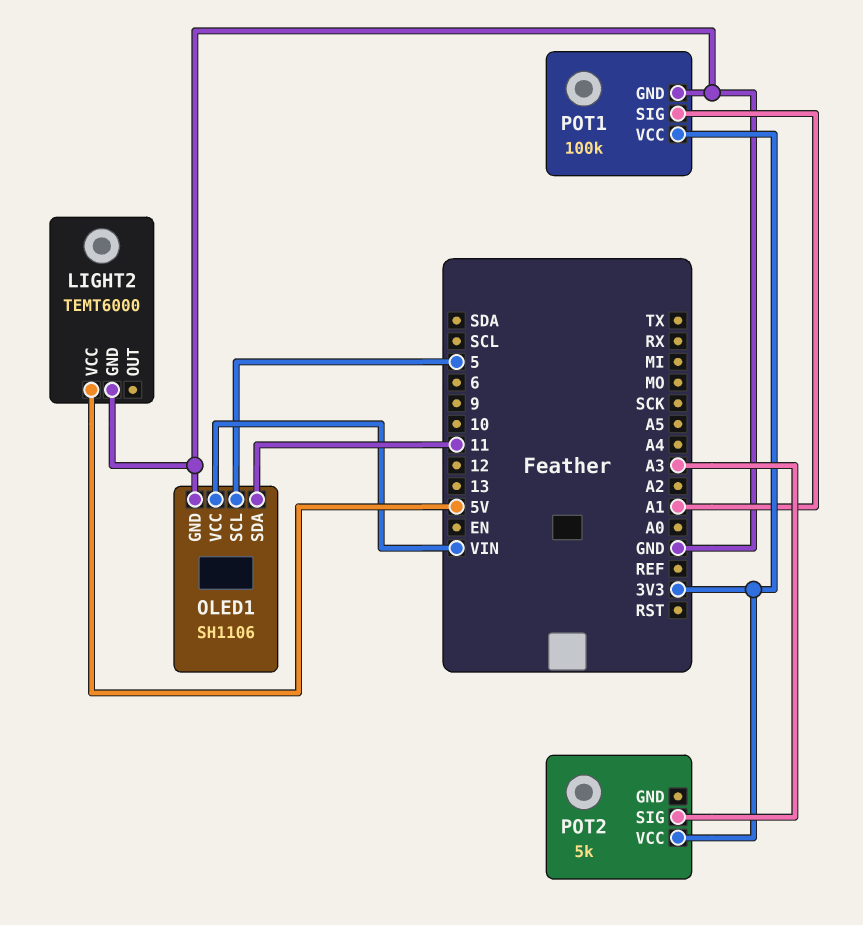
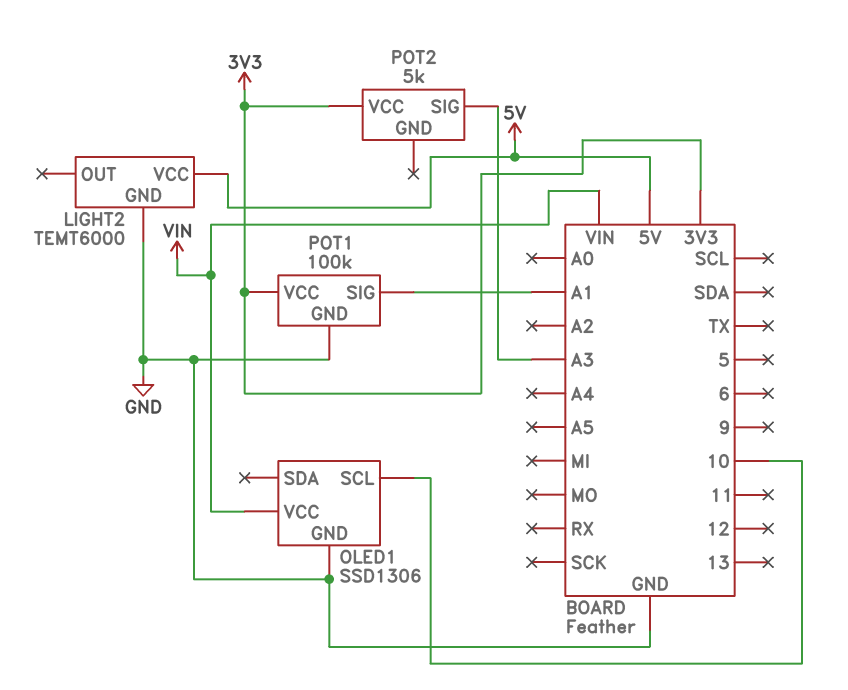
OLED1: SH1106 -> SSD1306
OLED1 pin SCL: 5 -> 10
OLED1 pin SDA: 11 -> none

